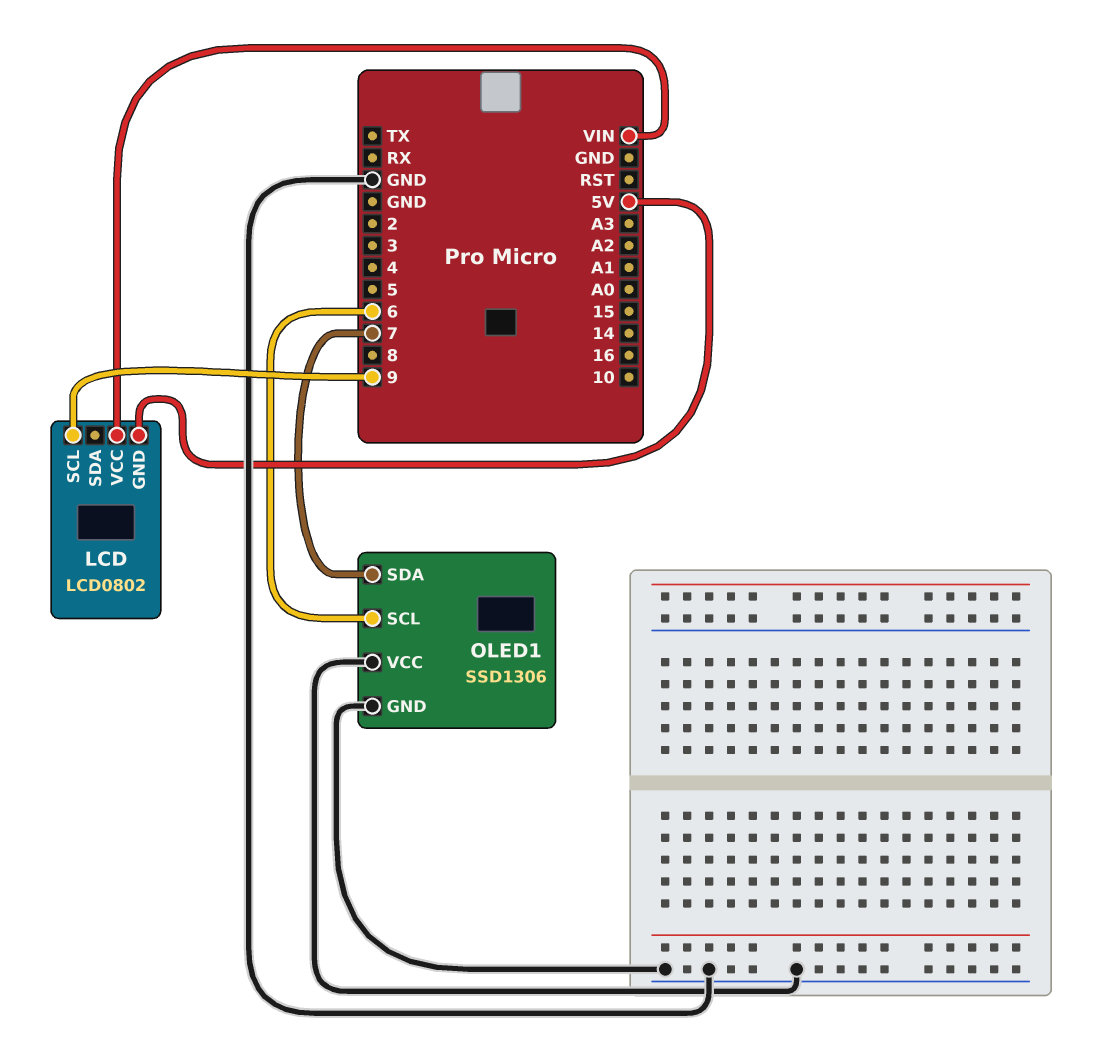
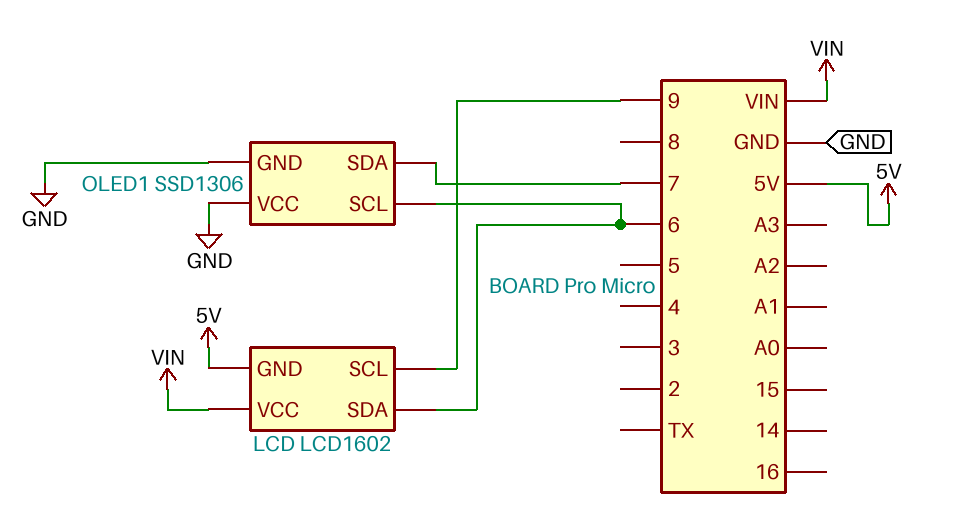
LCD: LCD0802 -> LCD1602
LCD pin SDA: none -> 6

